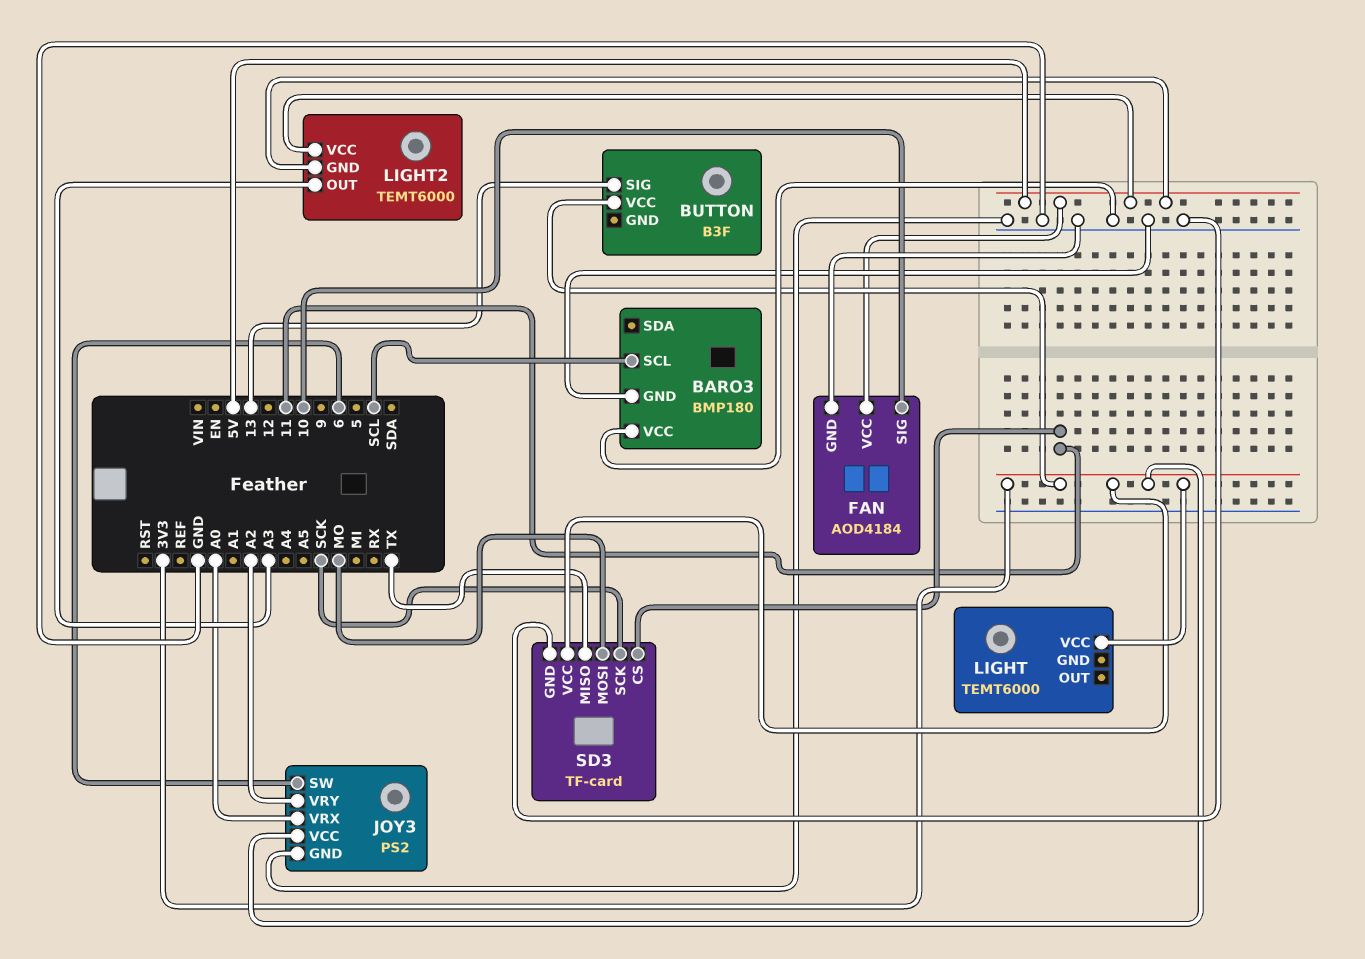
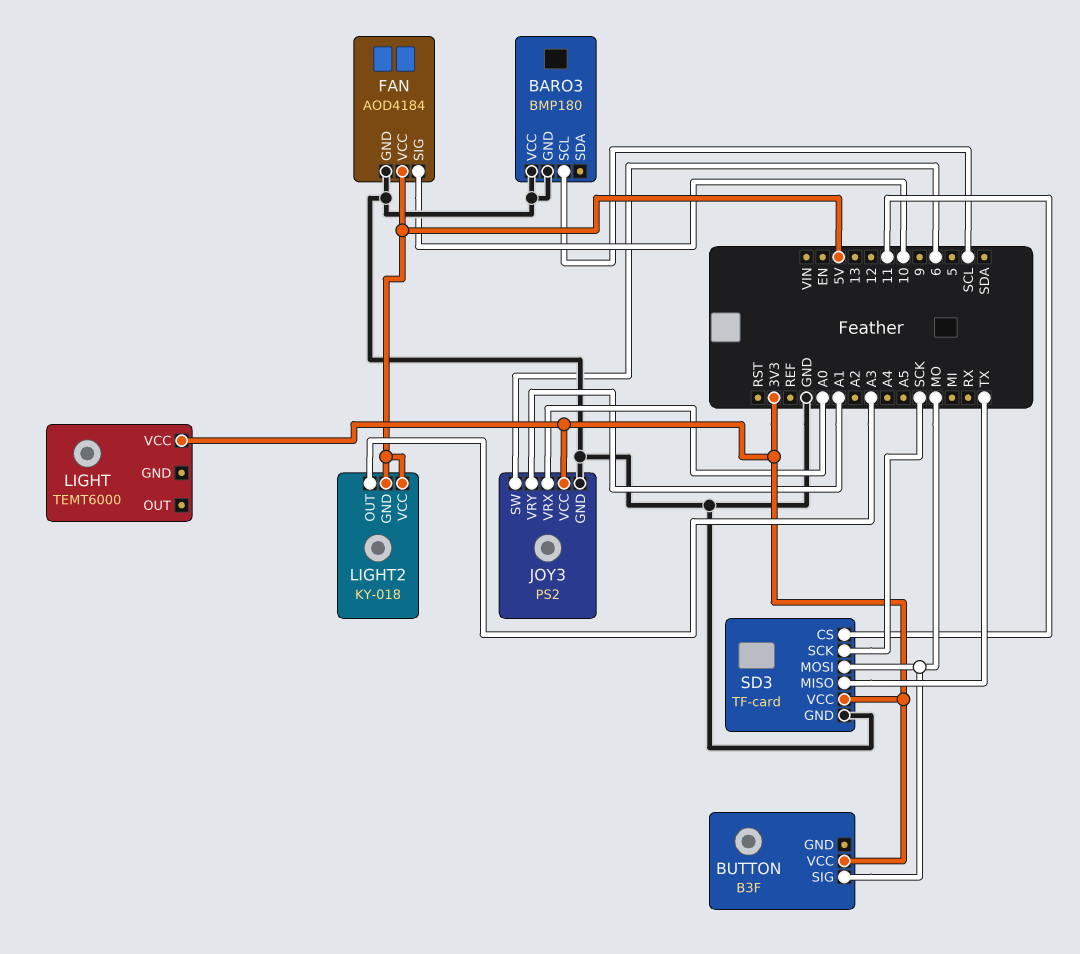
BUTTON pin SIG: 13 -> MO
JOY3 pin VRY: A2 -> A1
LIGHT2: TEMT6000 -> KY-018

